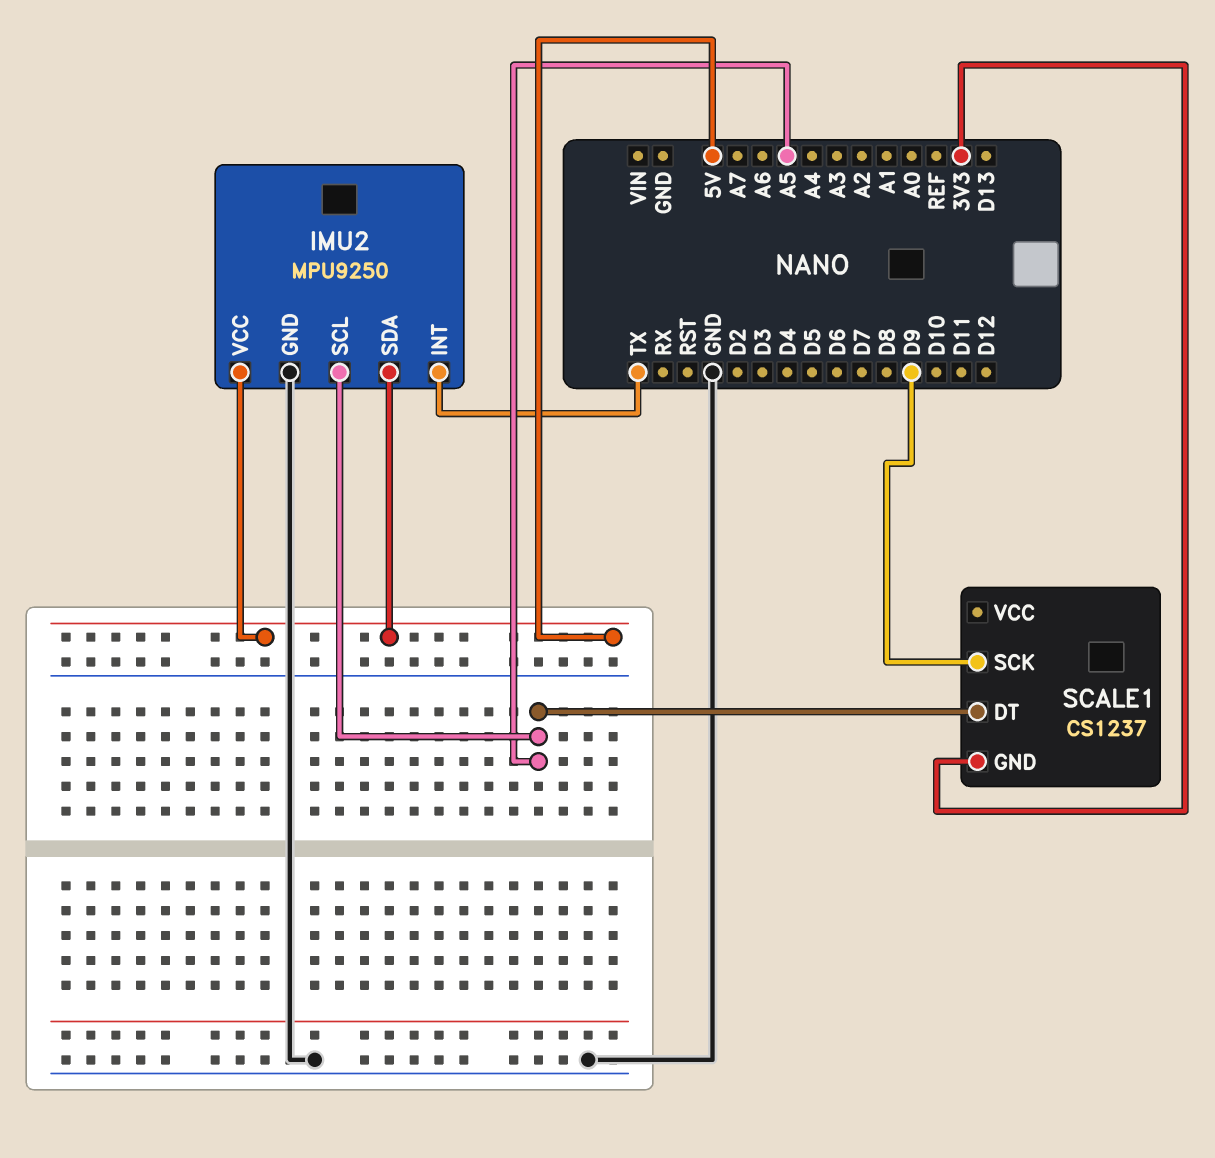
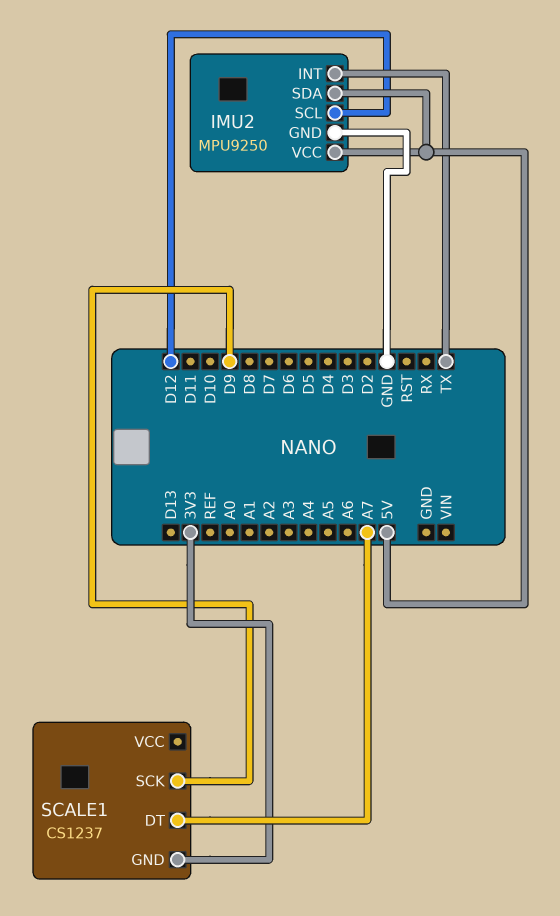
IMU2 pin SCL: A5 -> D12
SCALE1 pin DT: A5 -> A7

